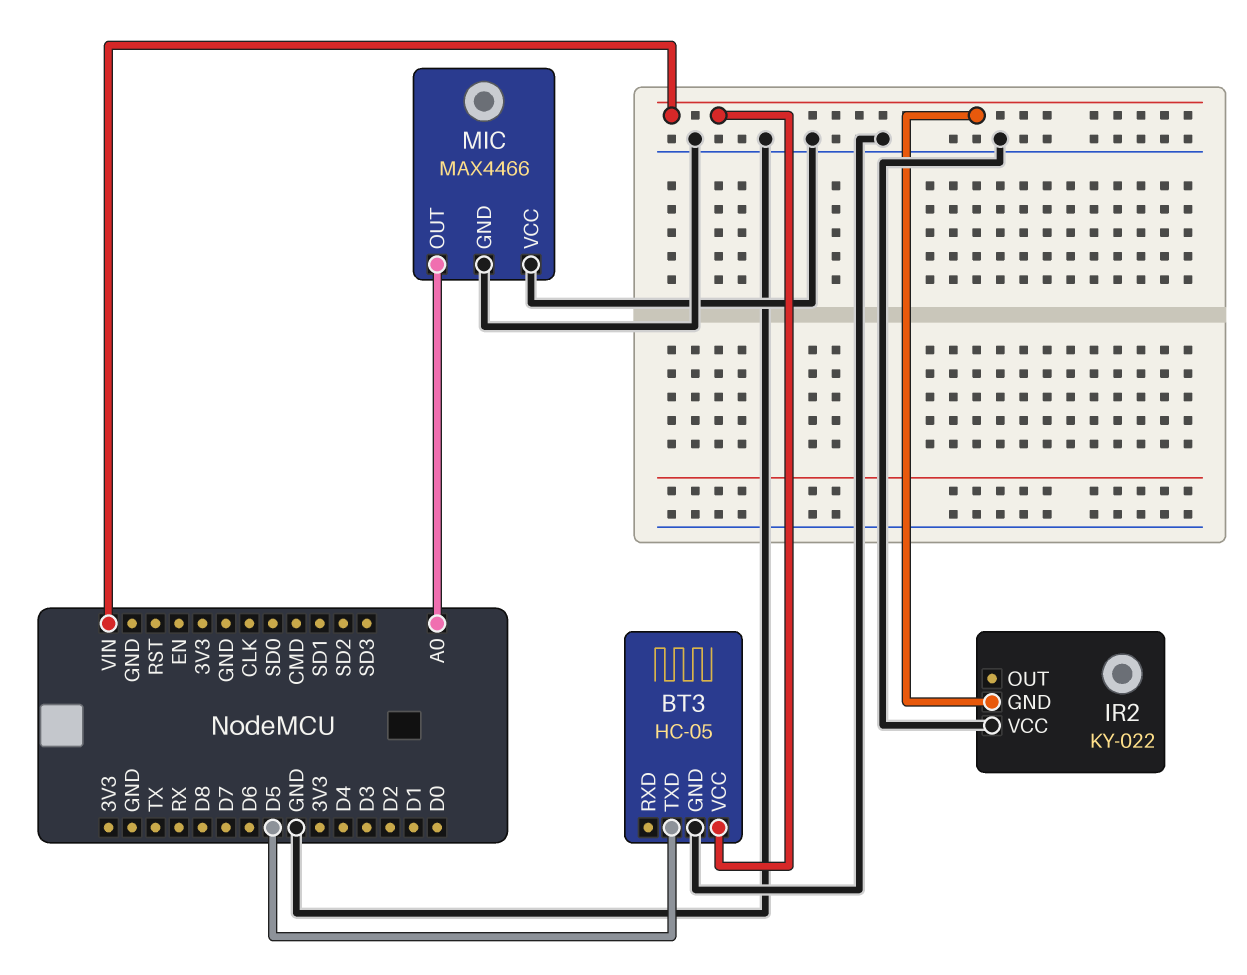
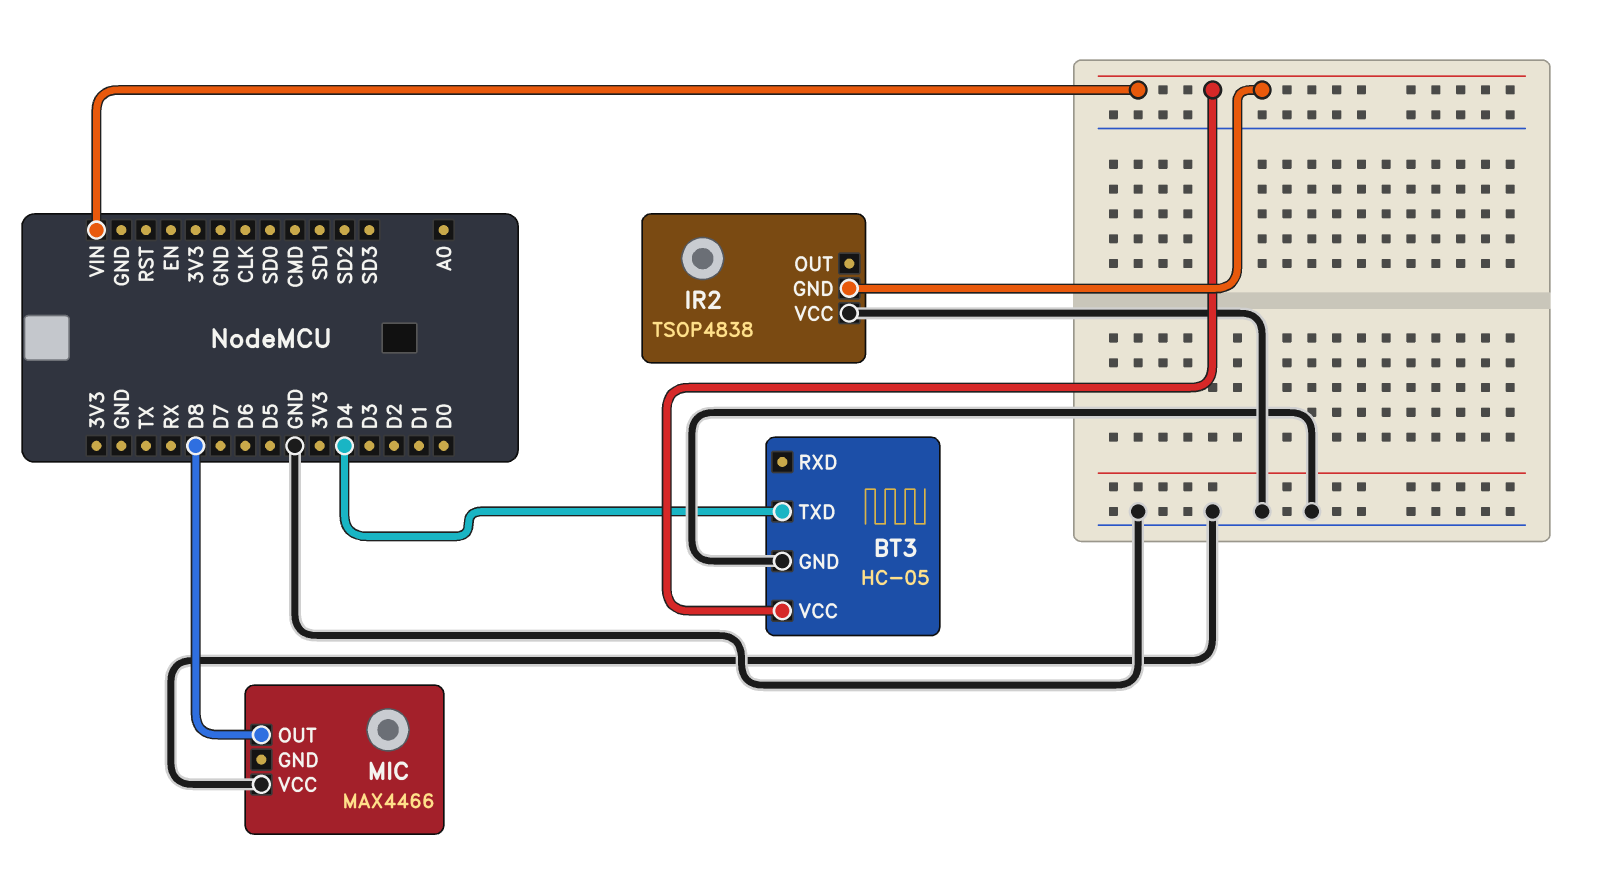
BT3 pin TXD: D5 -> D4
IR2: KY-022 -> TSOP4838
MIC pin GND: GND -> none
MIC pin OUT: A0 -> D8

